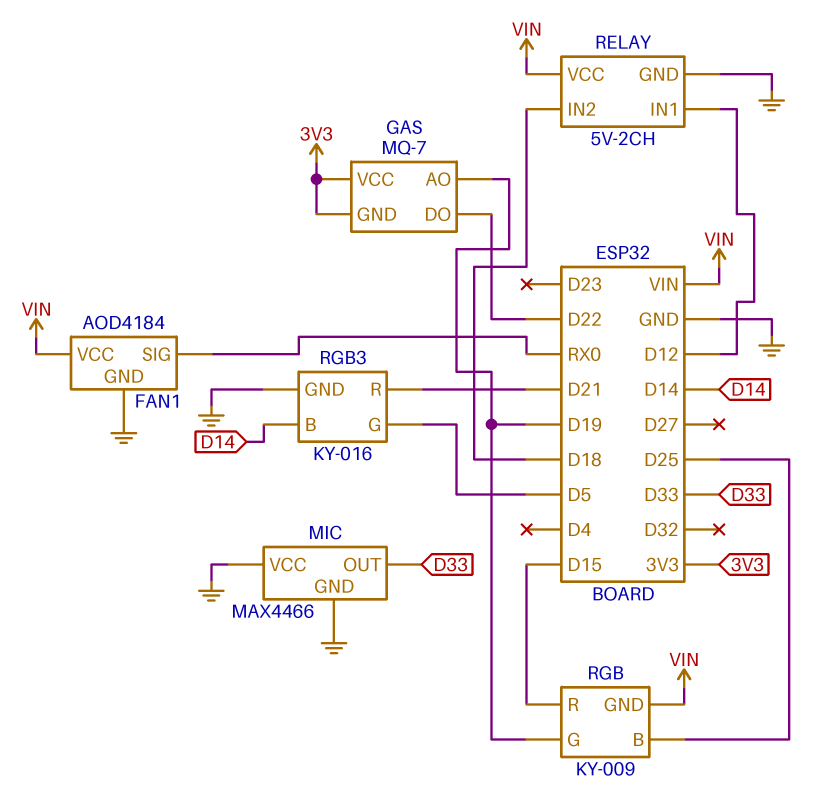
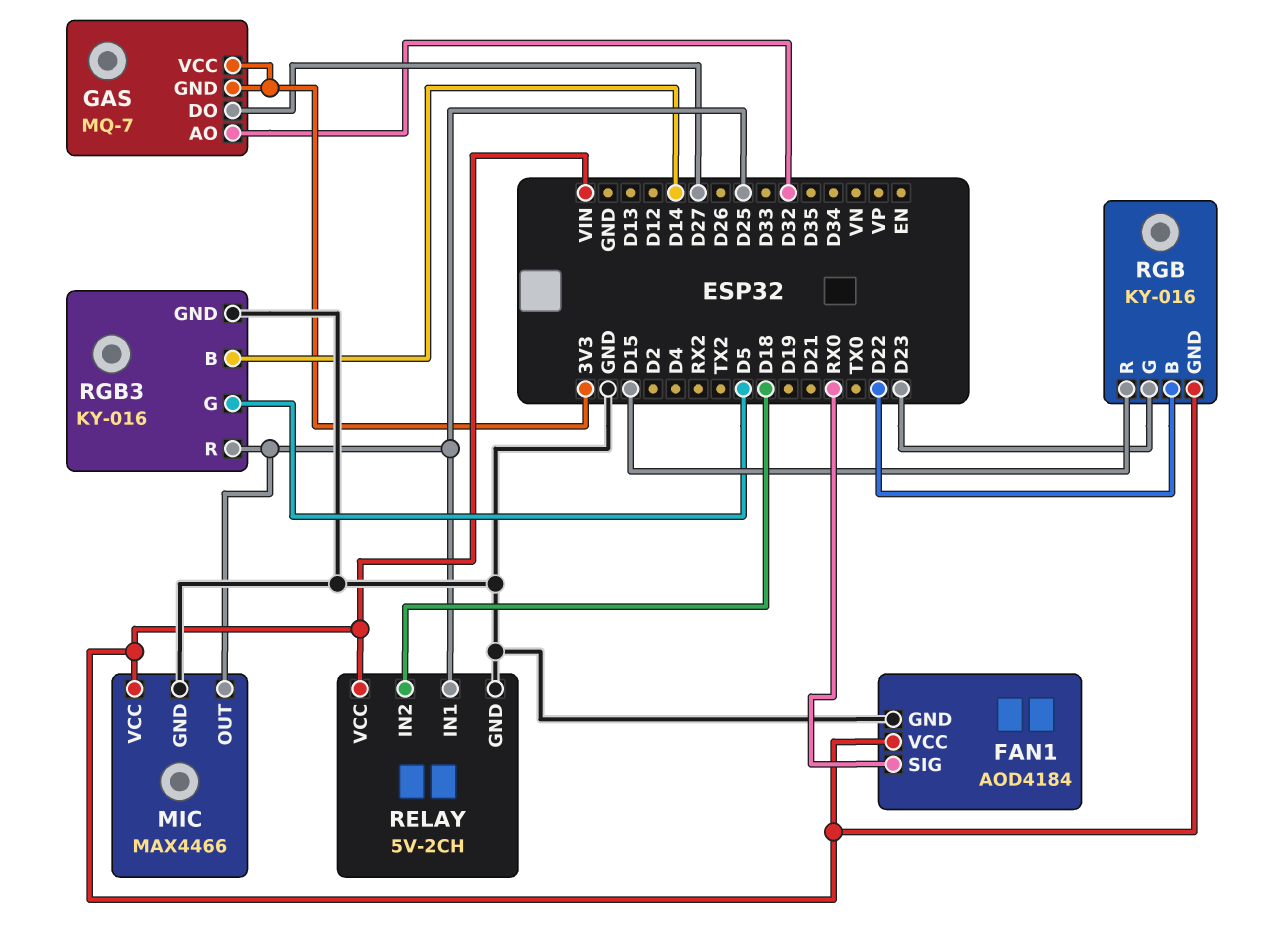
GAS pin AO: D19 -> D32
GAS pin DO: D22 -> D27
MIC pin OUT: D33 -> D25
MIC pin VCC: GND -> VIN
RELAY pin IN1: D12 -> D25
RGB: KY-009 -> KY-016
RGB pin B: D25 -> D22
RGB pin G: D19 -> D23
RGB3 pin R: D21 -> D25

